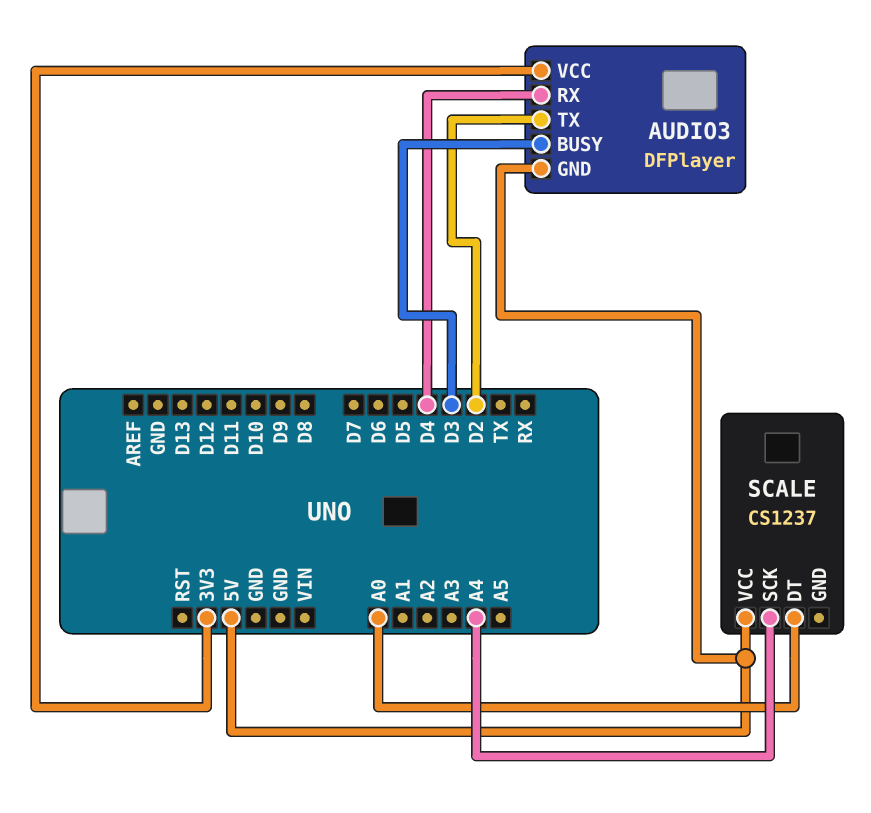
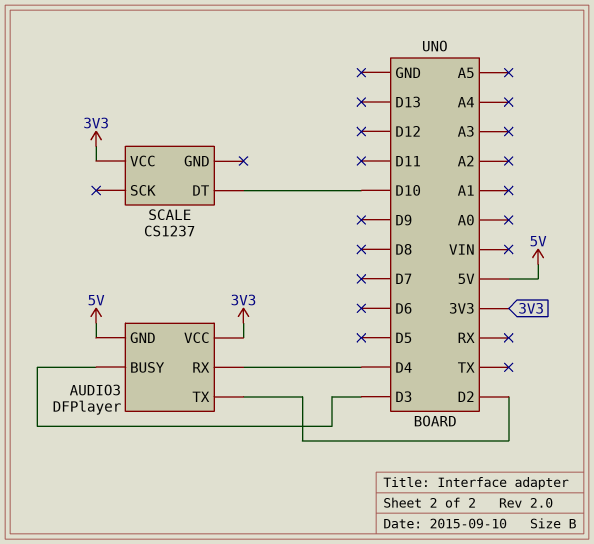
SCALE pin DT: A0 -> D10
SCALE pin SCK: A4 -> none
SCALE pin VCC: 5V -> 3V3

